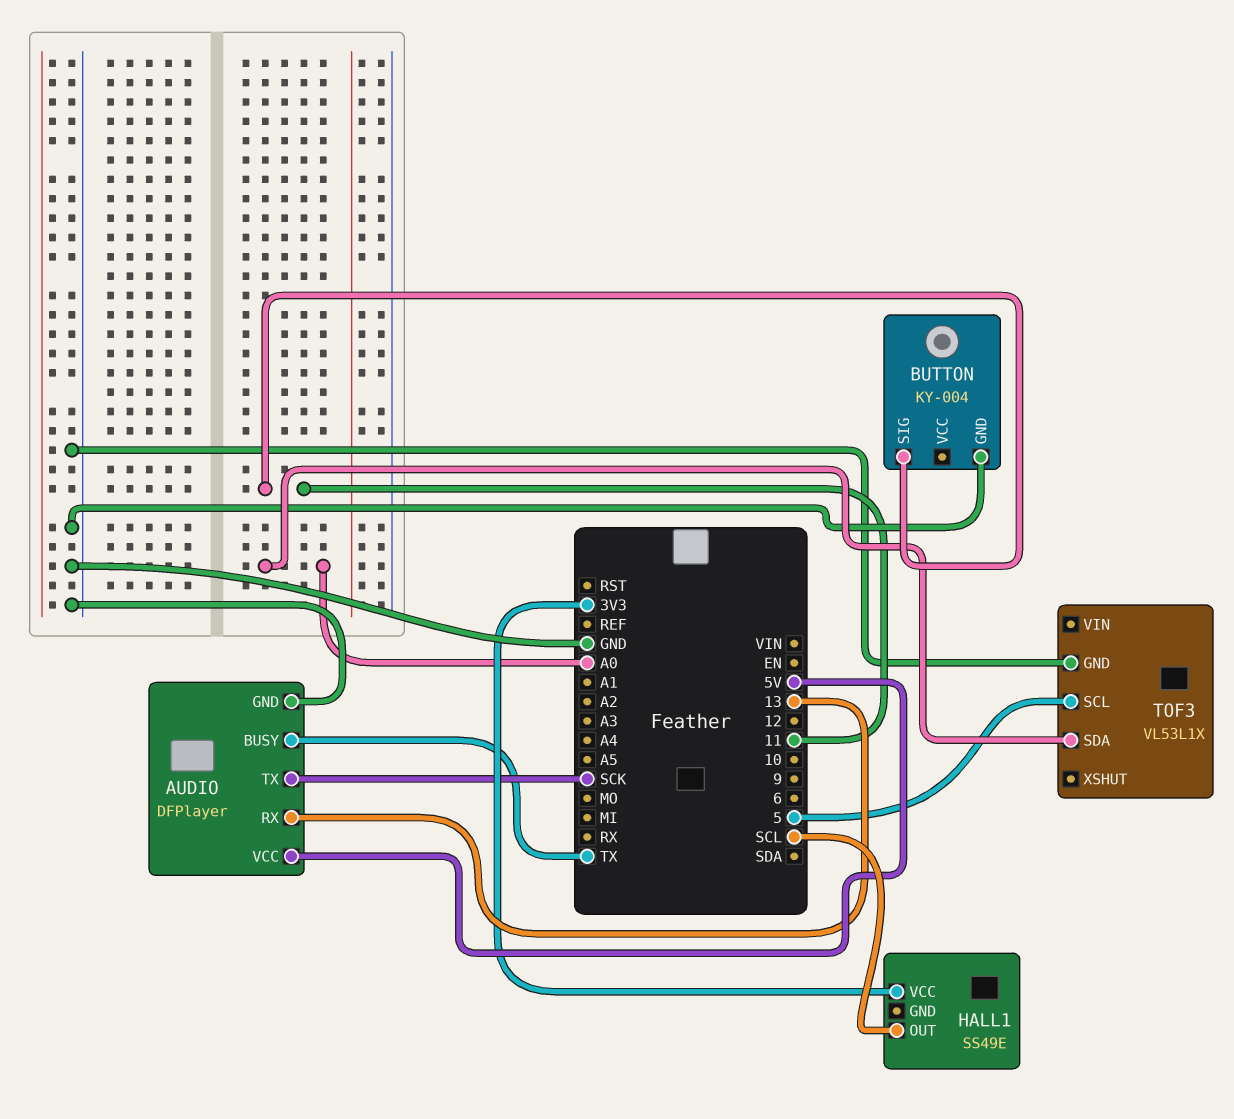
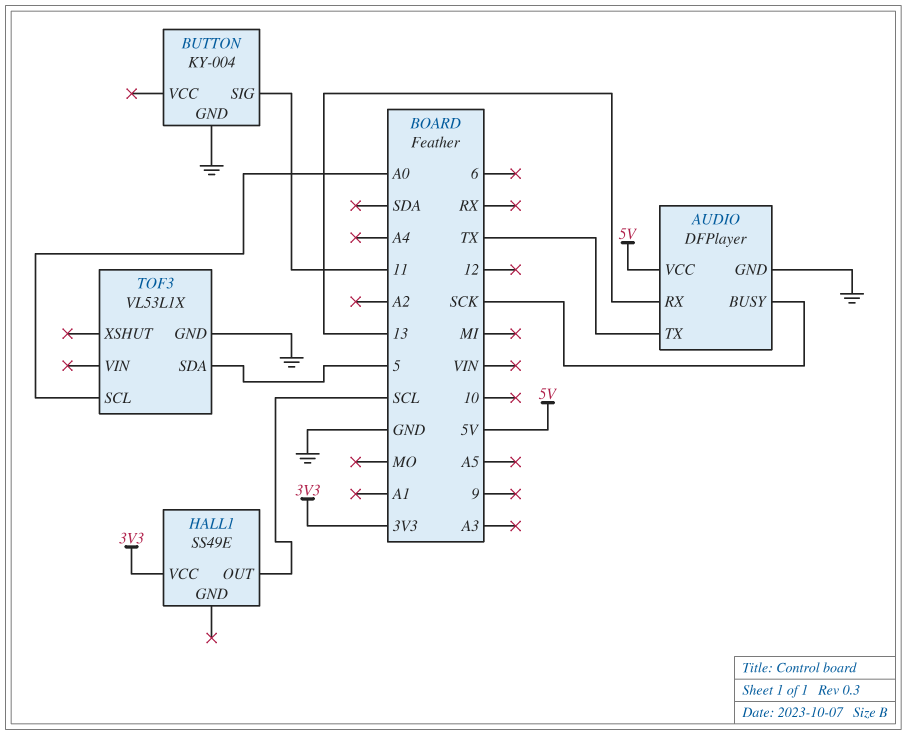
AUDIO pin BUSY: TX -> SCK
AUDIO pin TX: SCK -> TX
TOF3 pin SCL: 5 -> A0
TOF3 pin SDA: A0 -> 5

